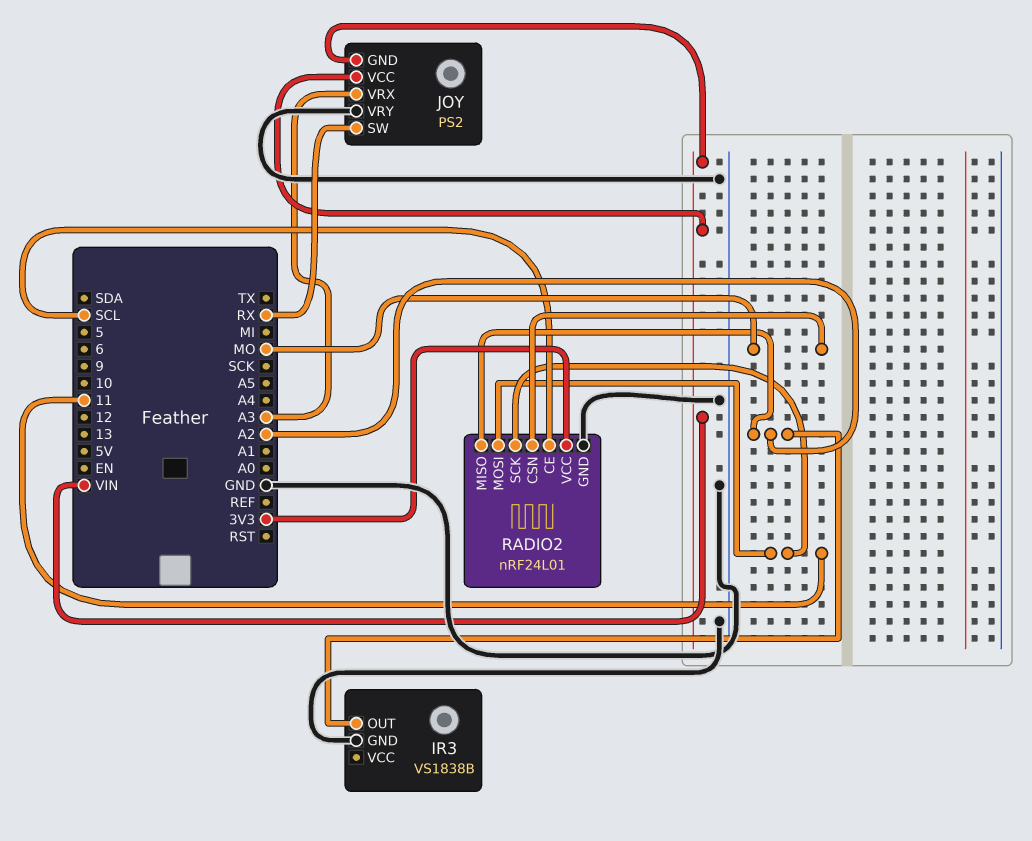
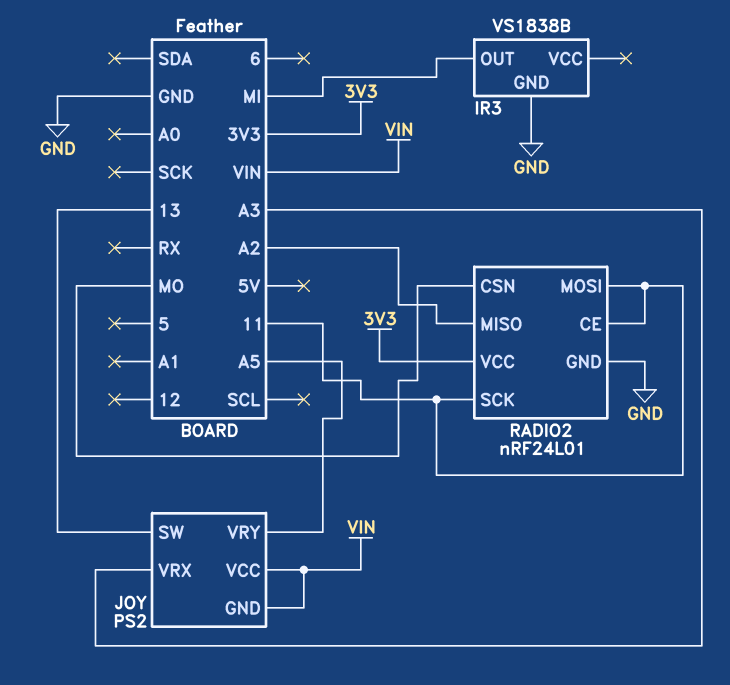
IR3 pin OUT: A2 -> MI
JOY pin SW: RX -> 13
JOY pin VRY: GND -> A5
RADIO2 pin CE: SCL -> 11

